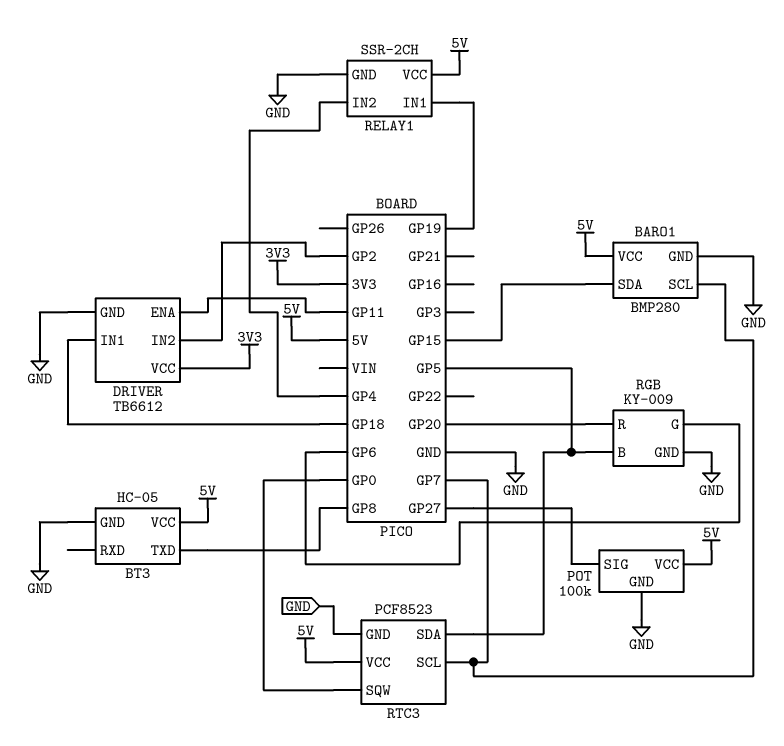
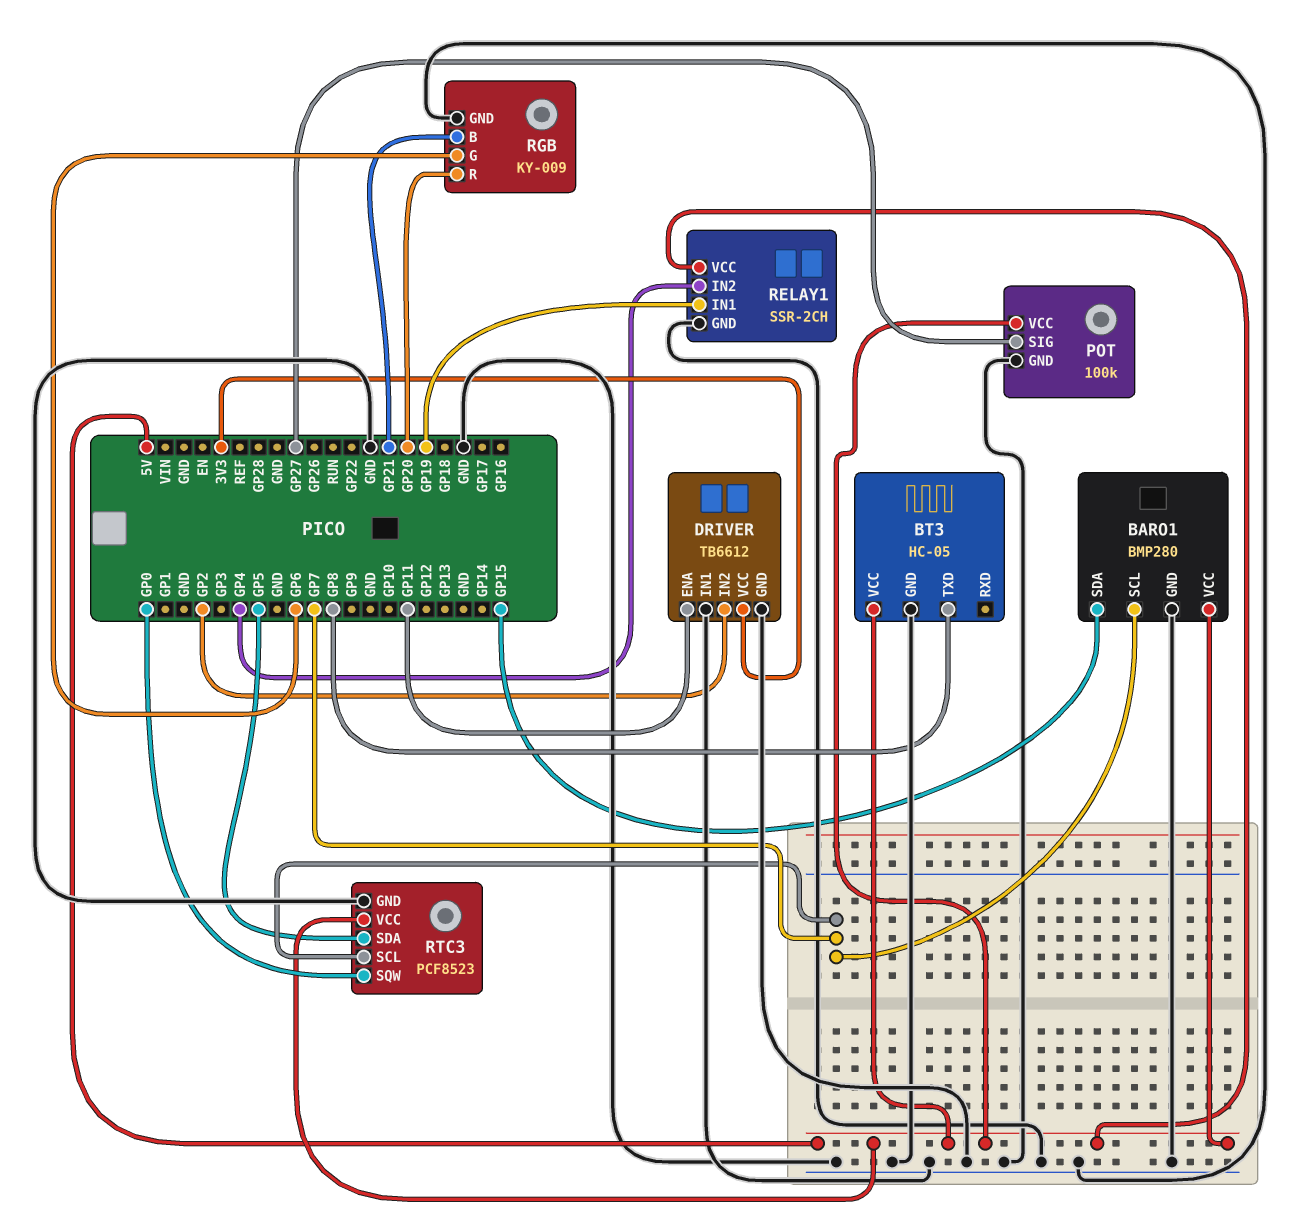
DRIVER pin IN1: GP18 -> GND
RGB pin B: GP5 -> GP21

